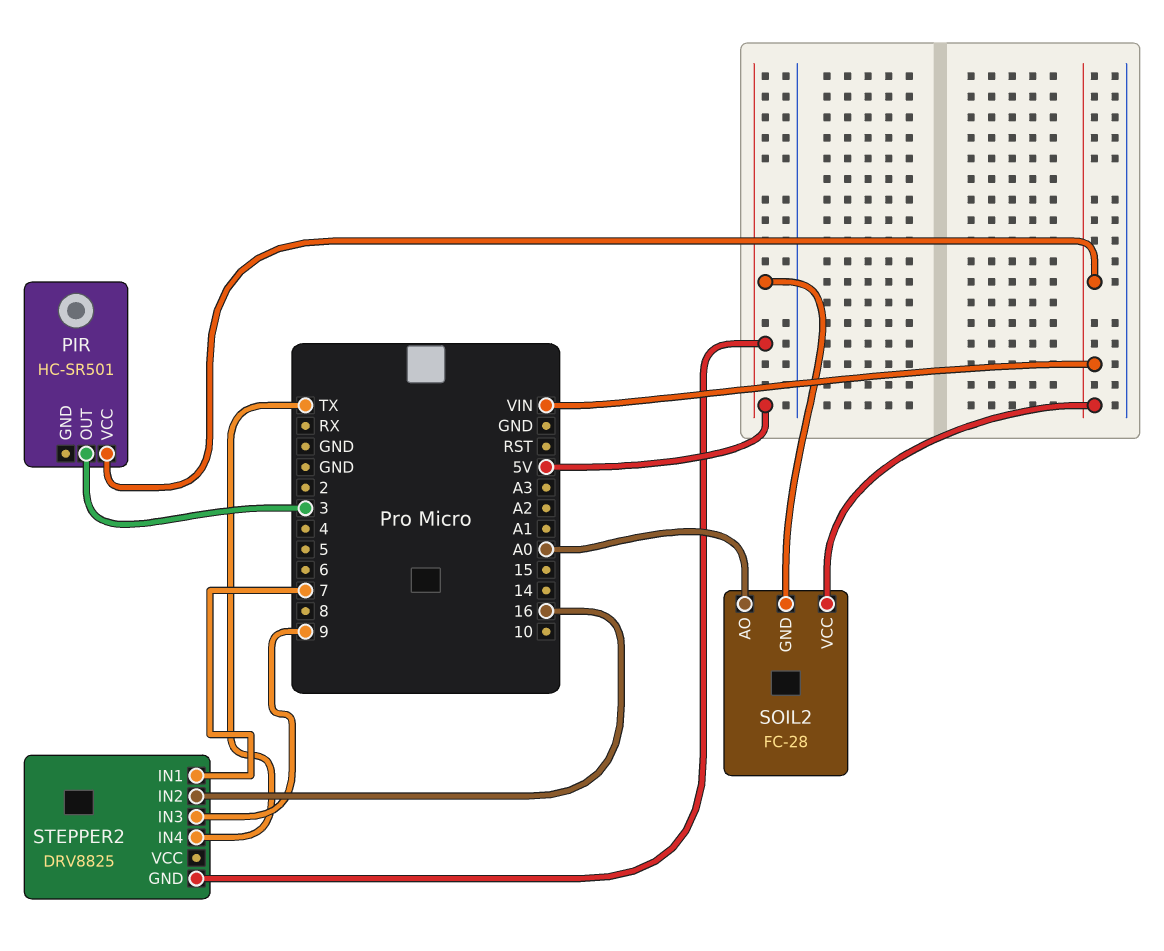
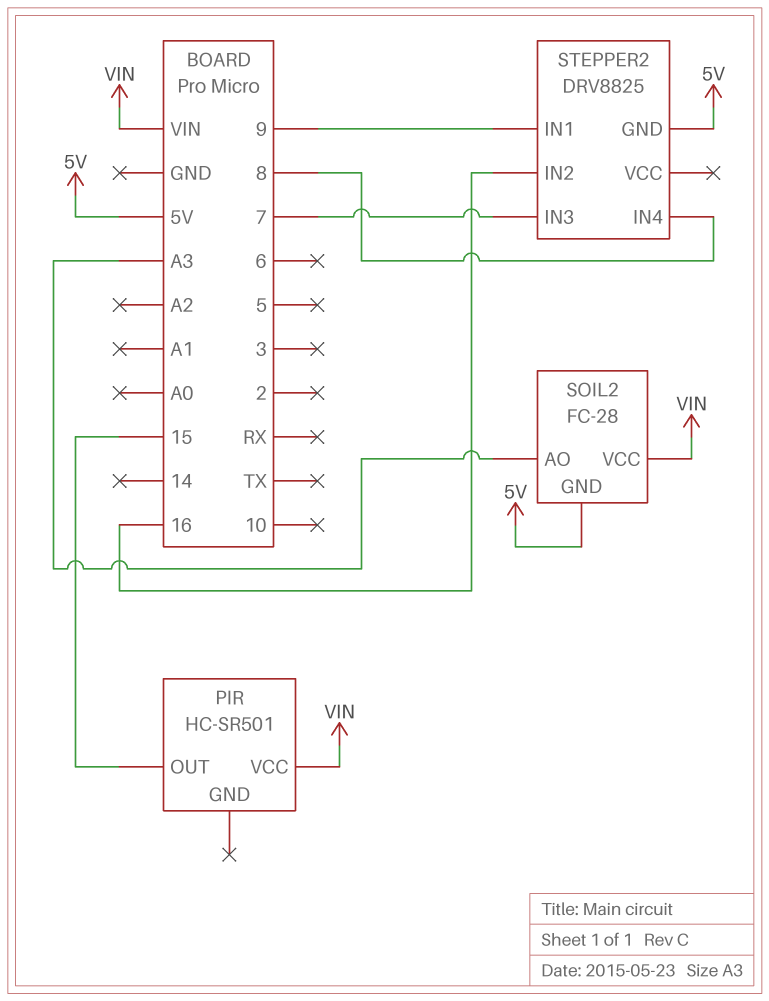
PIR pin OUT: 3 -> 15
SOIL2 pin AO: A0 -> A3
STEPPER2 pin IN1: 7 -> 9
STEPPER2 pin IN3: 9 -> 7
STEPPER2 pin IN4: TX -> 8

